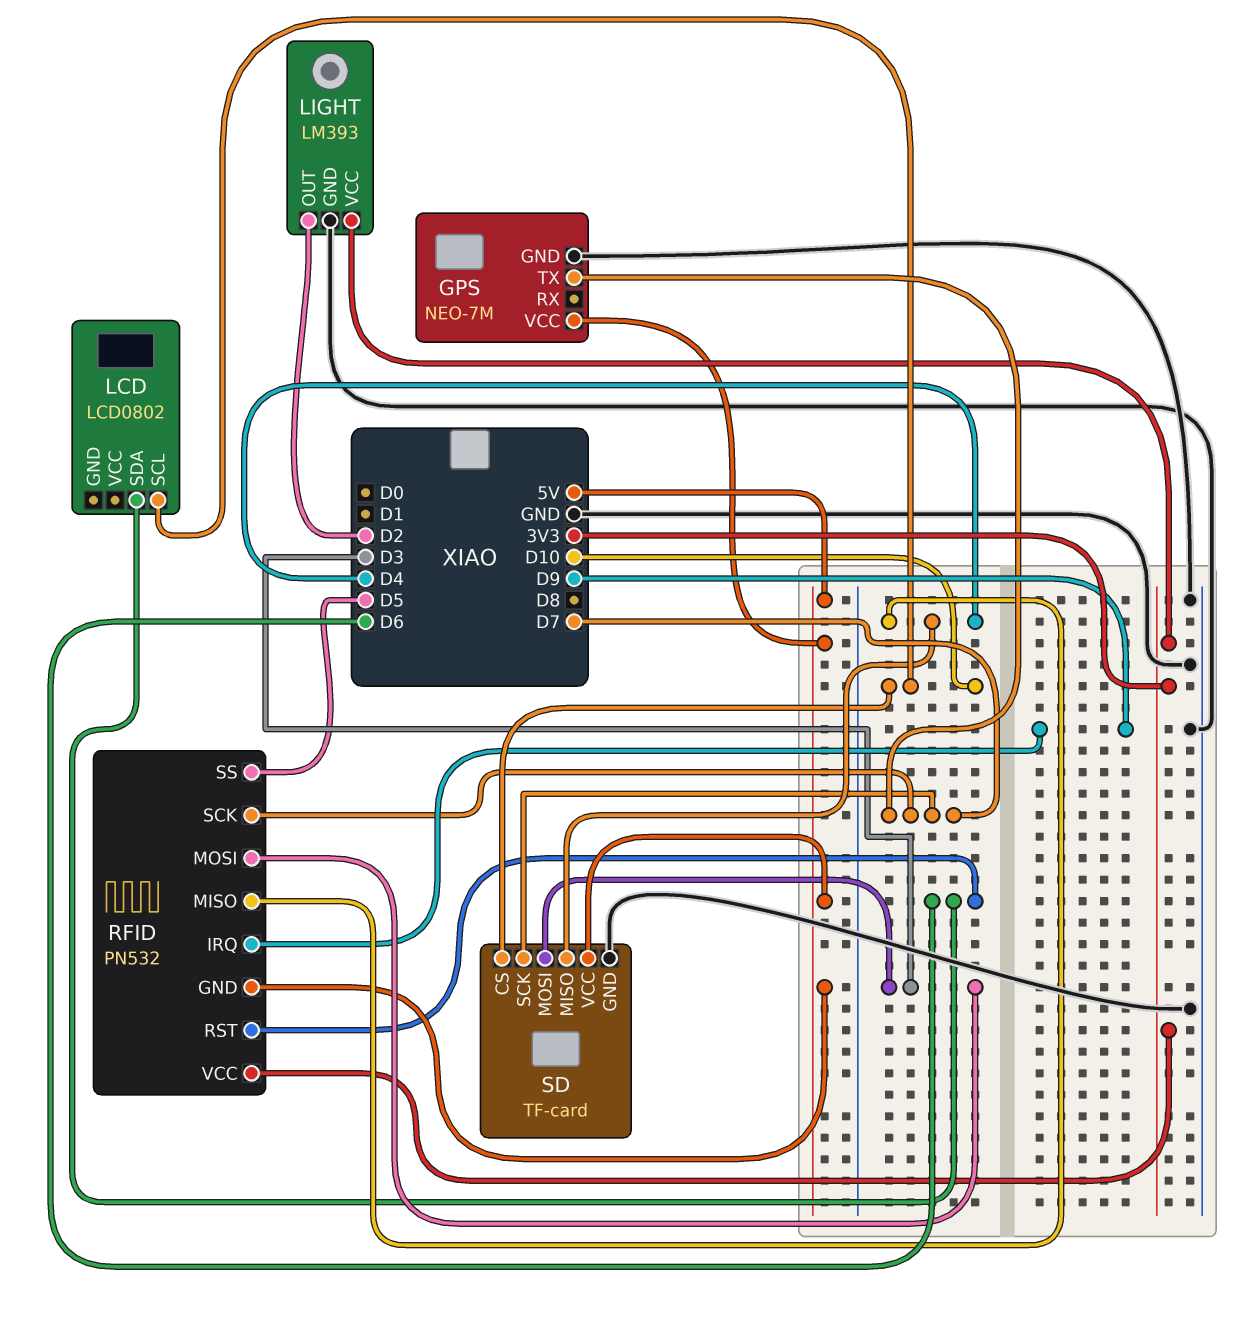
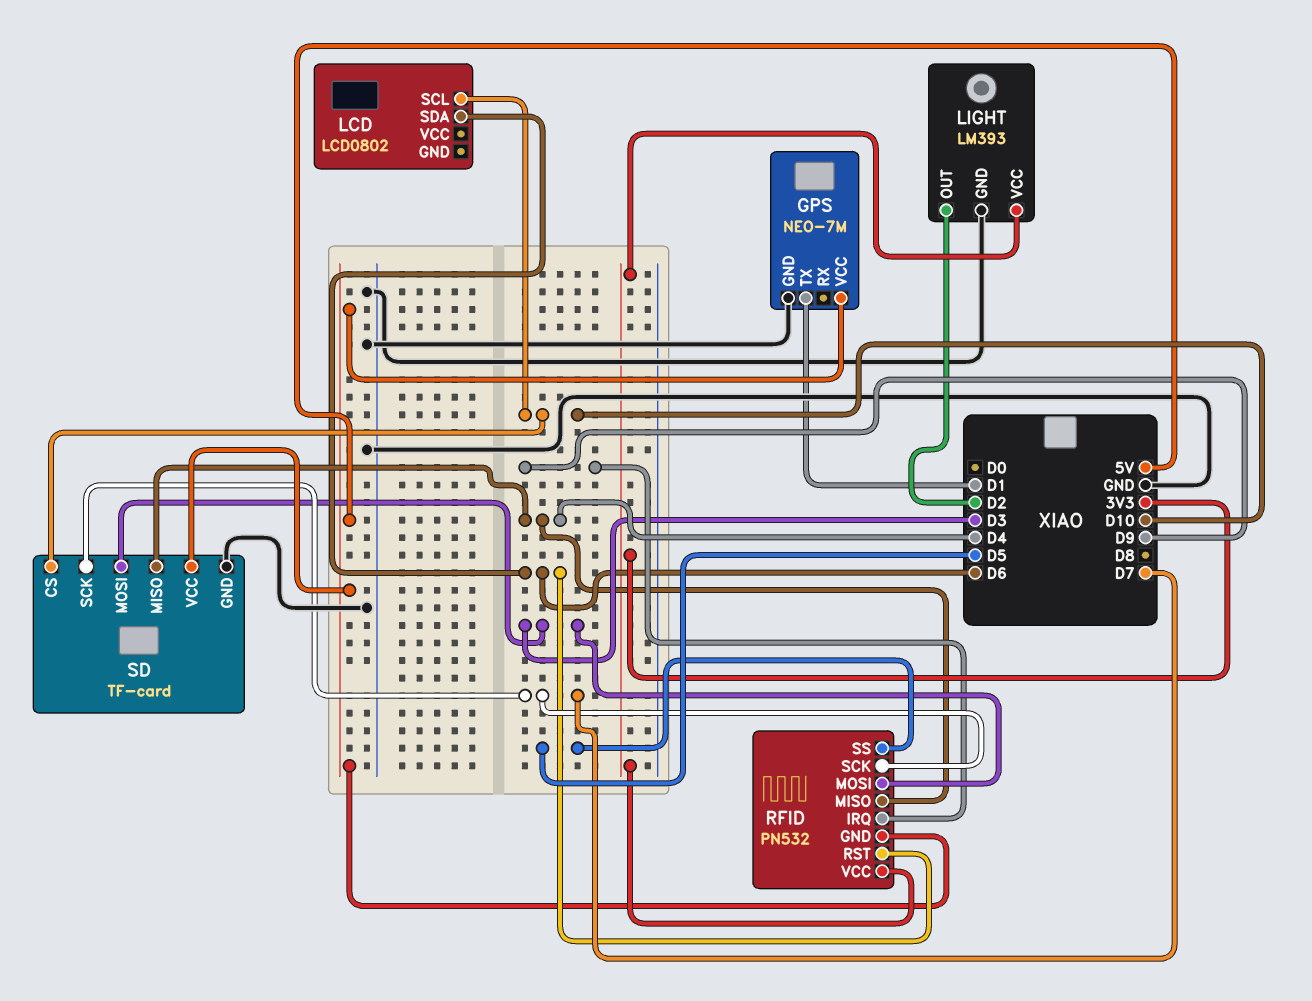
GPS pin TX: D7 -> D1

